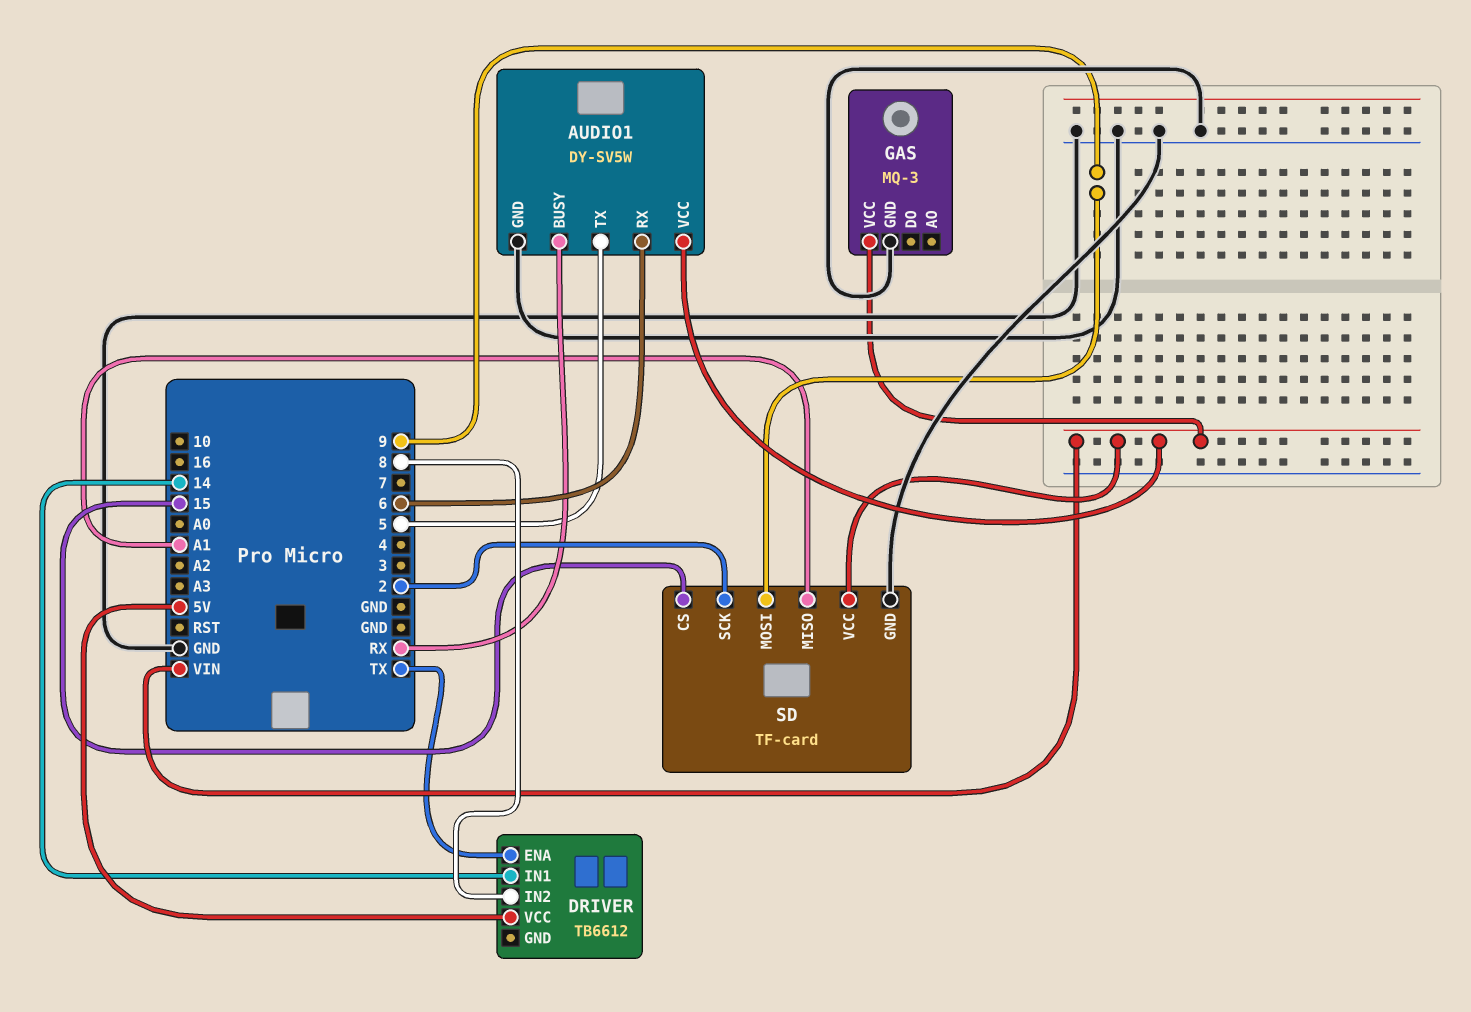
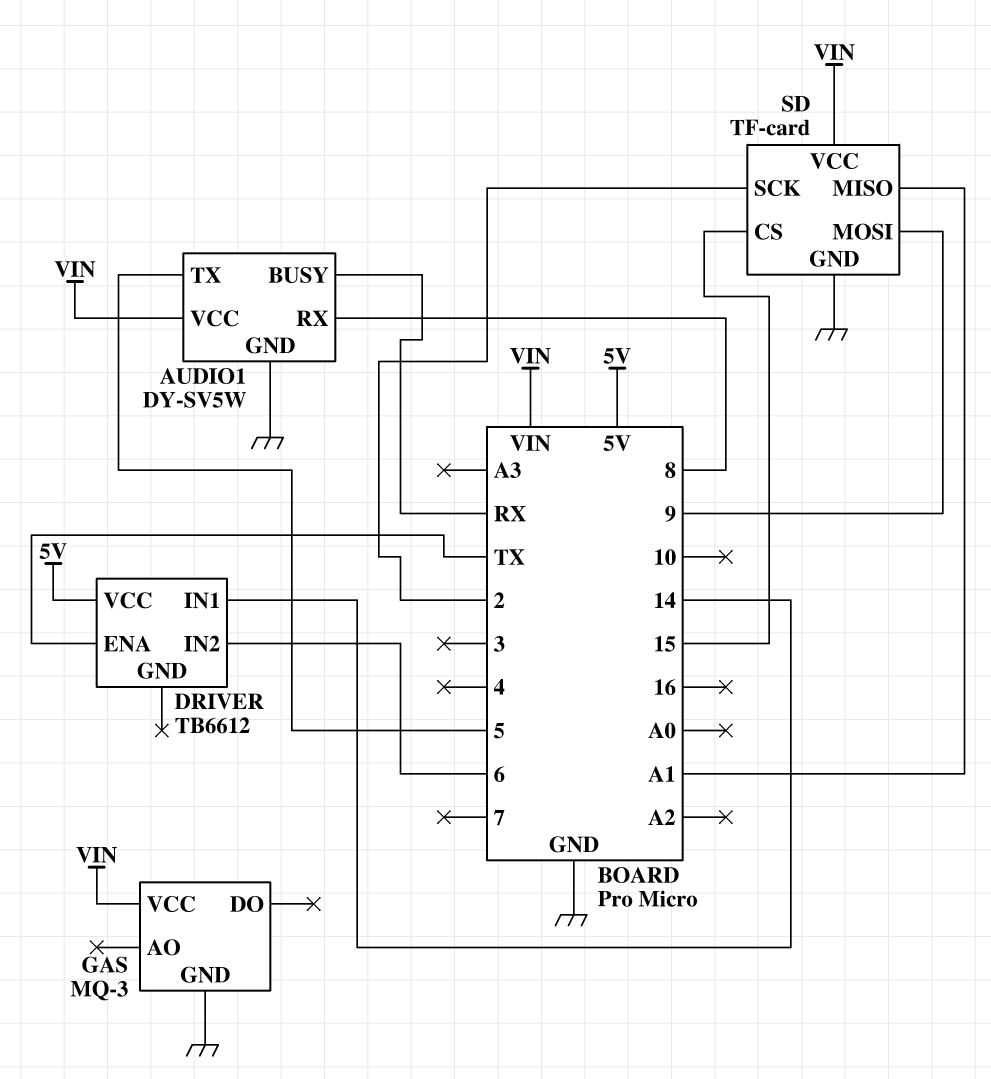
AUDIO1 pin RX: 6 -> 8
DRIVER pin IN2: 8 -> 6

